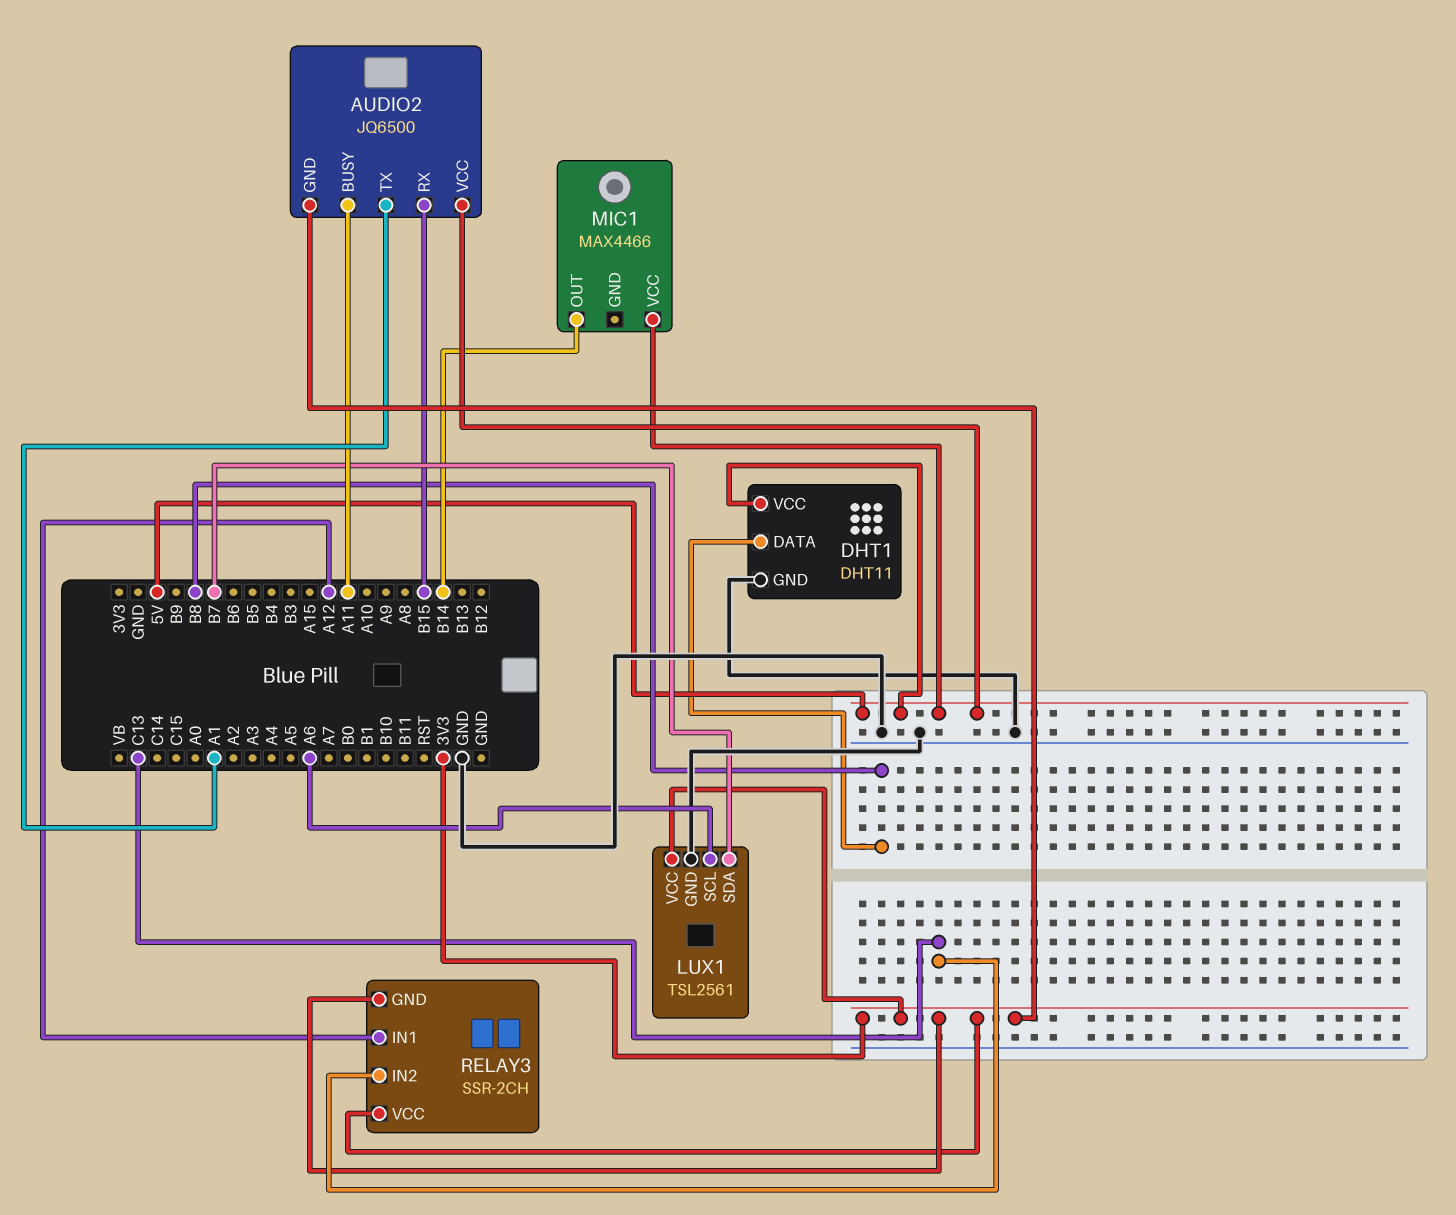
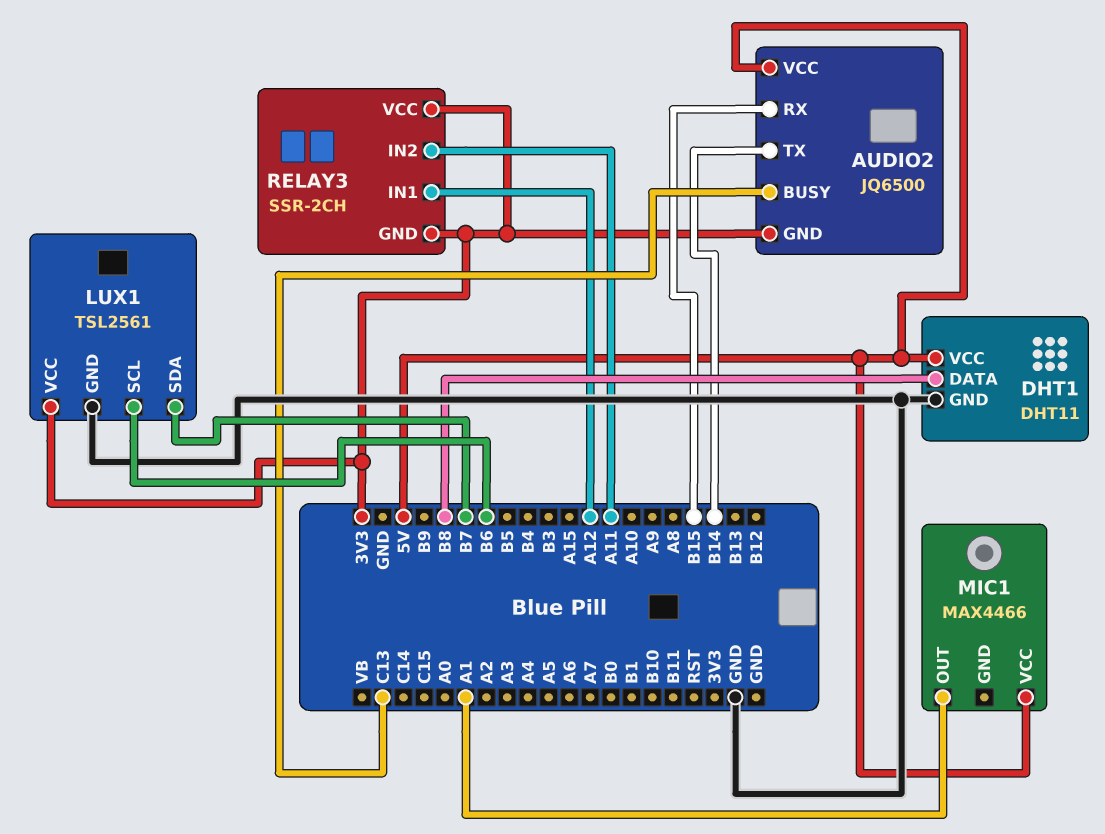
AUDIO2 pin BUSY: A11 -> C13
AUDIO2 pin TX: A1 -> B14
LUX1 pin SCL: A6 -> B6
MIC1 pin OUT: B14 -> A1
RELAY3 pin IN2: C13 -> A11

